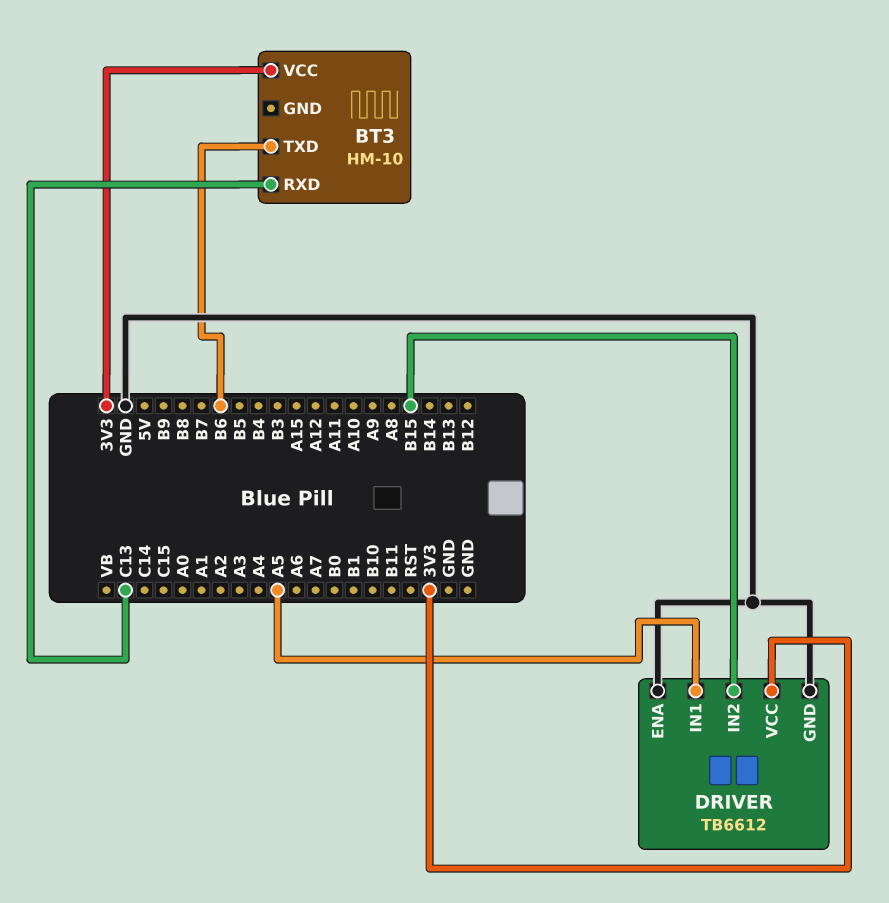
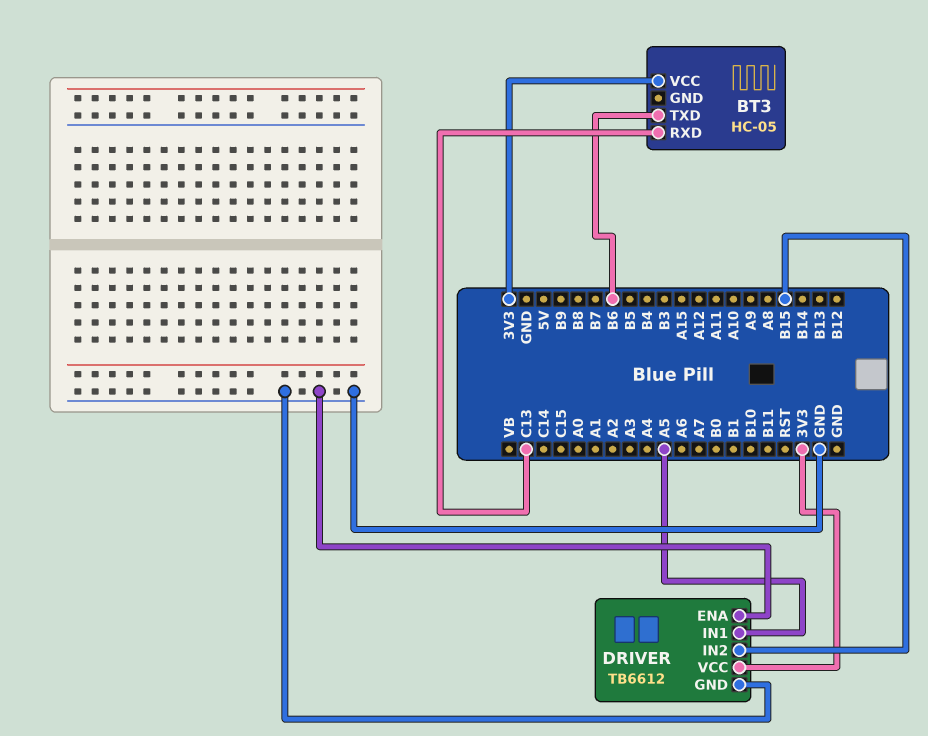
BT3: HM-10 -> HC-05

